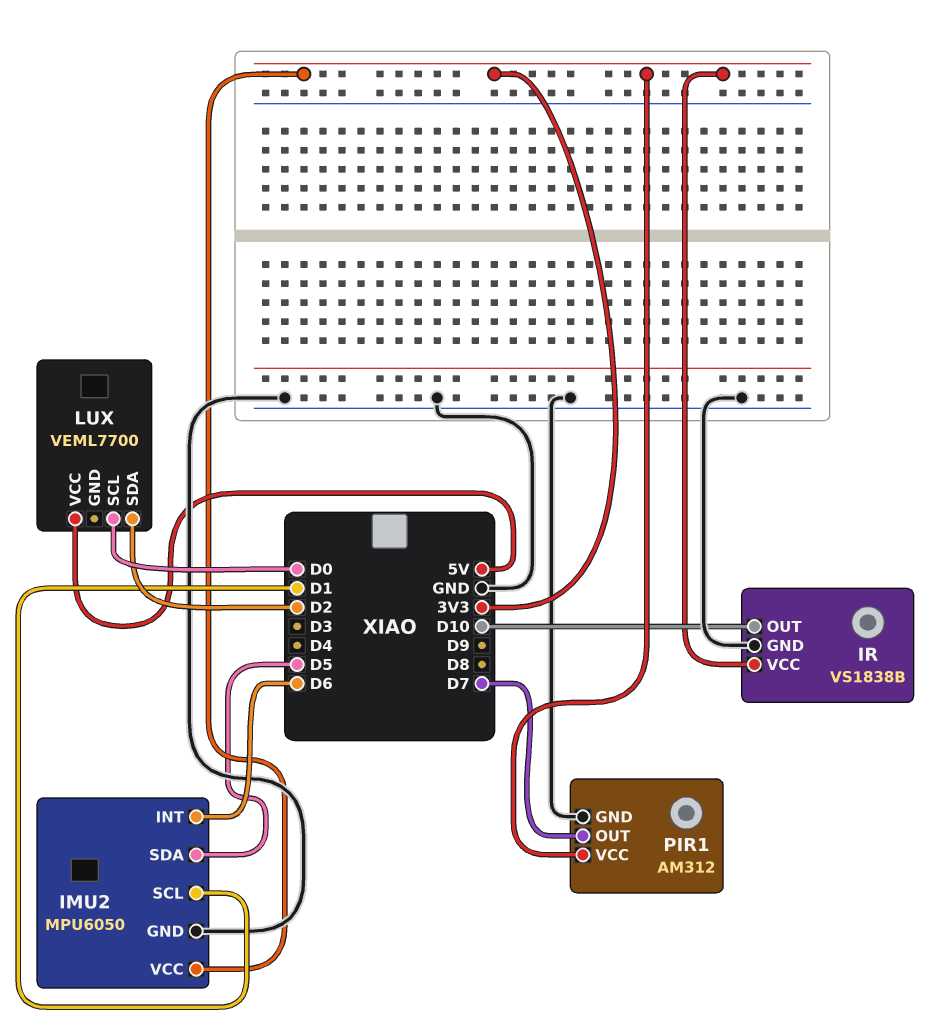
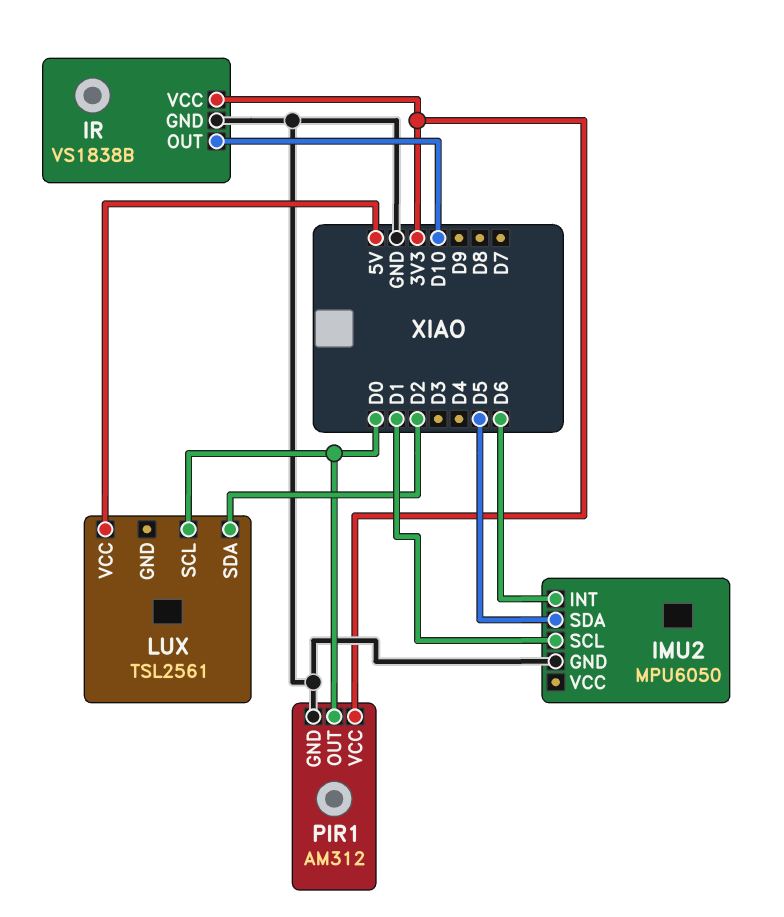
IMU2 pin VCC: 3V3 -> none
LUX: VEML7700 -> TSL2561
PIR1 pin OUT: D7 -> D0

